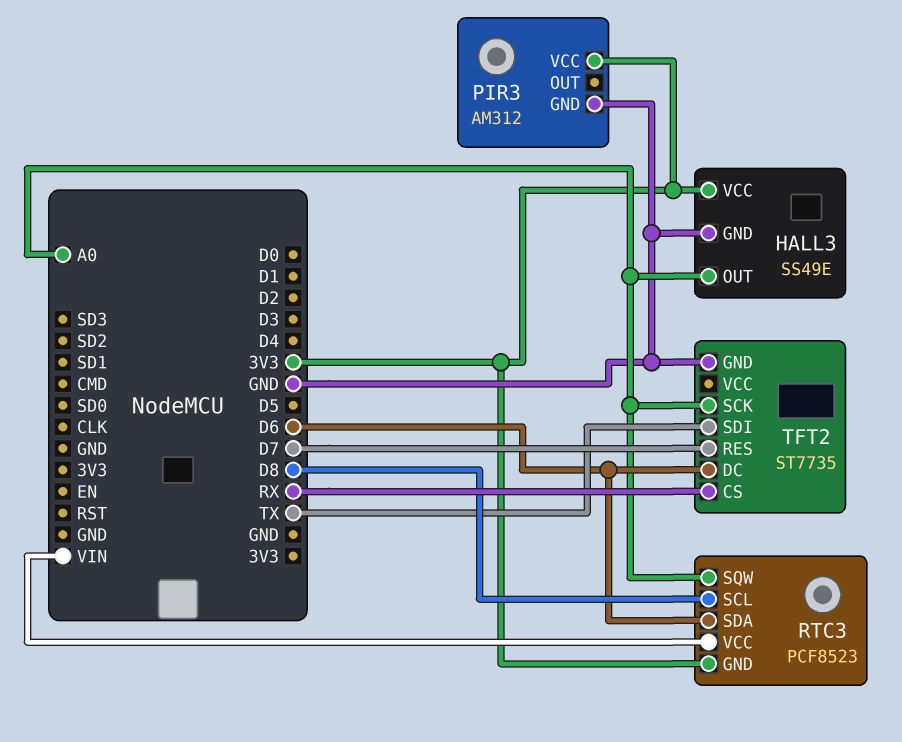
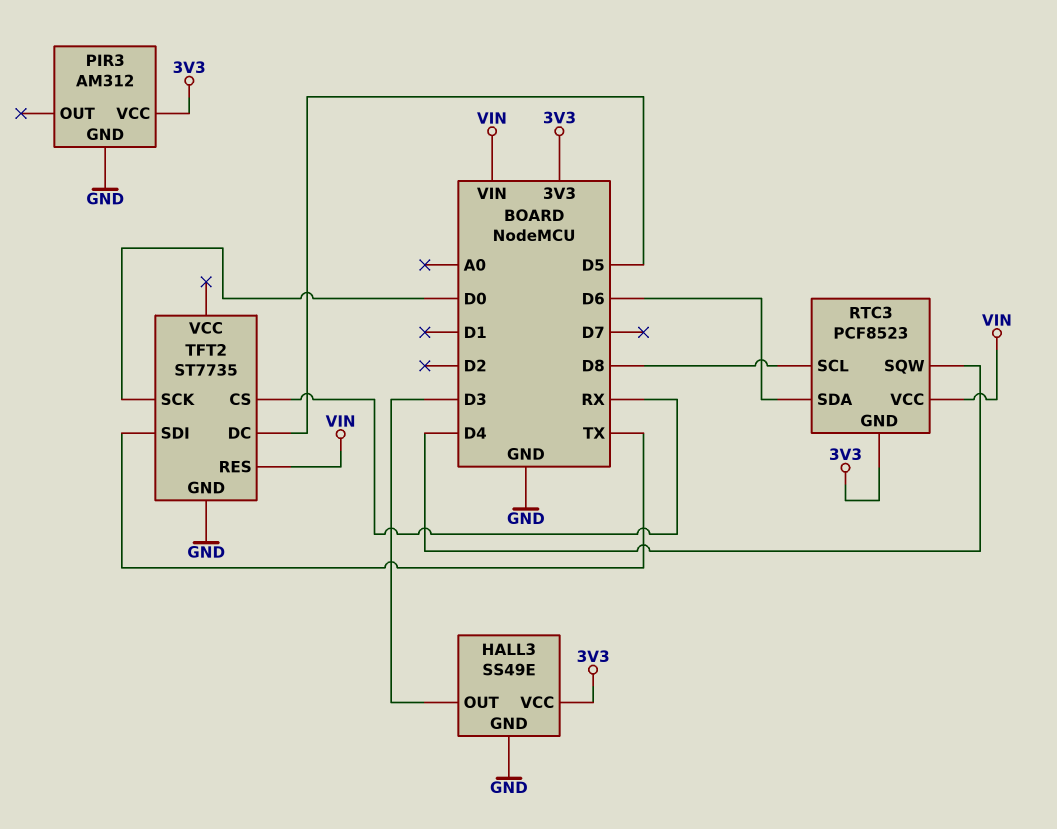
HALL3 pin OUT: A0 -> D3
RTC3 pin SQW: A0 -> D4
TFT2 pin DC: D6 -> D5
TFT2 pin RES: D7 -> VIN
TFT2 pin SCK: A0 -> D0

